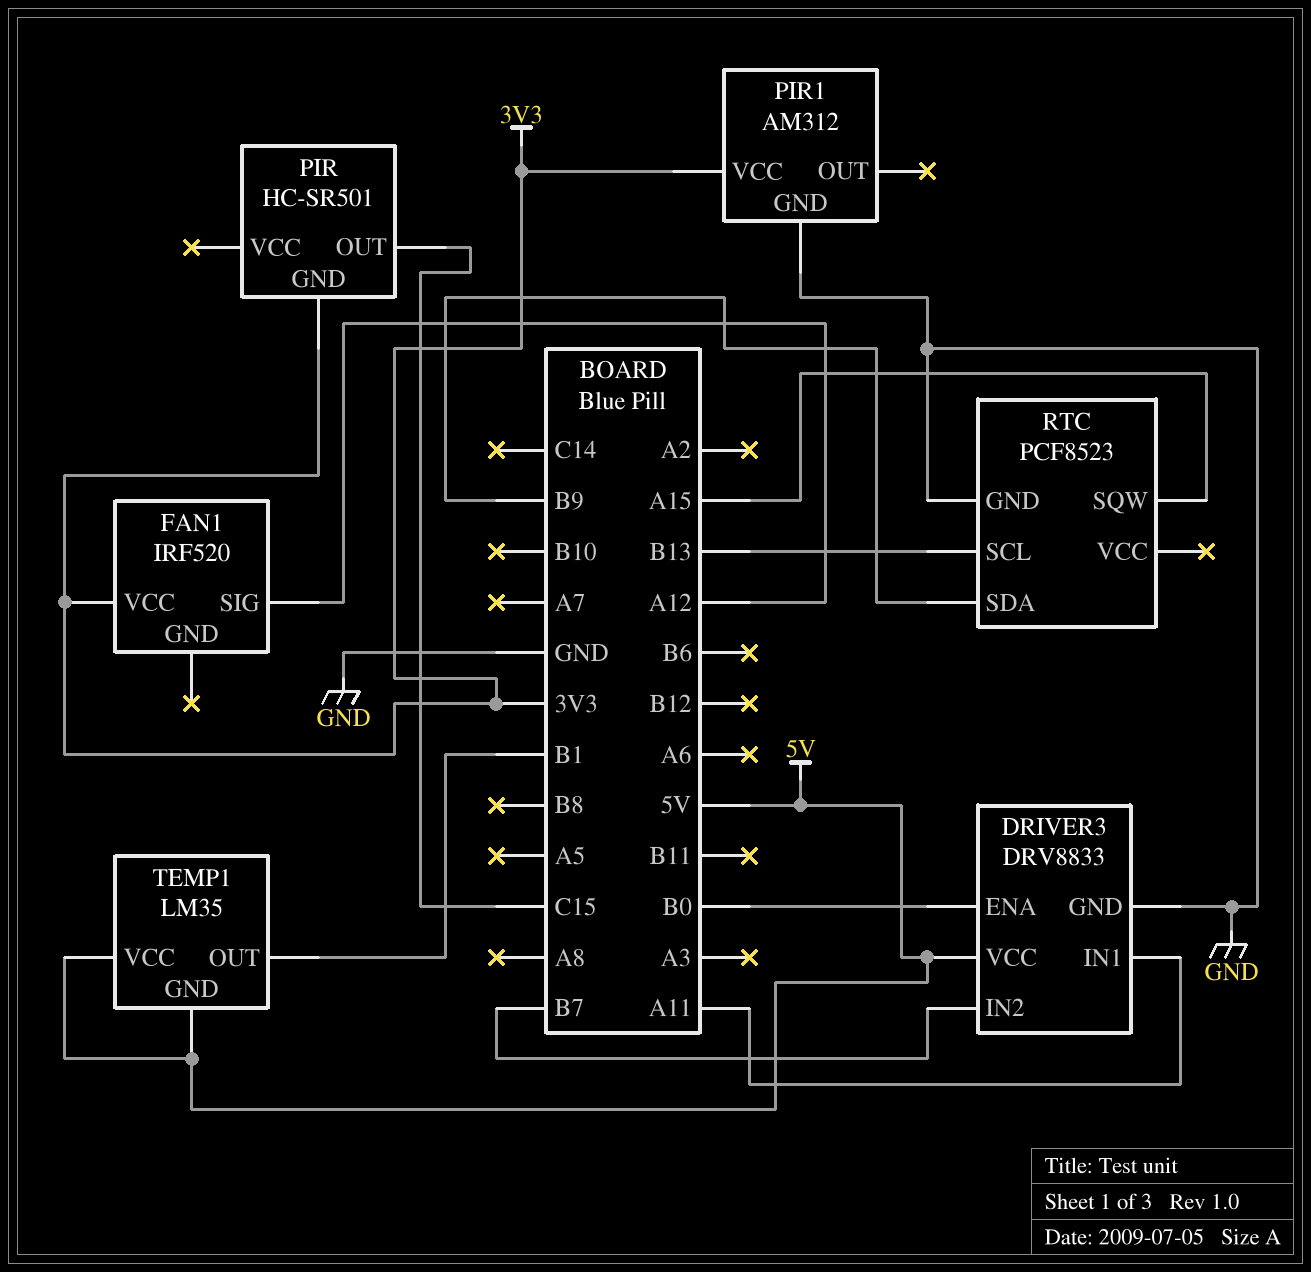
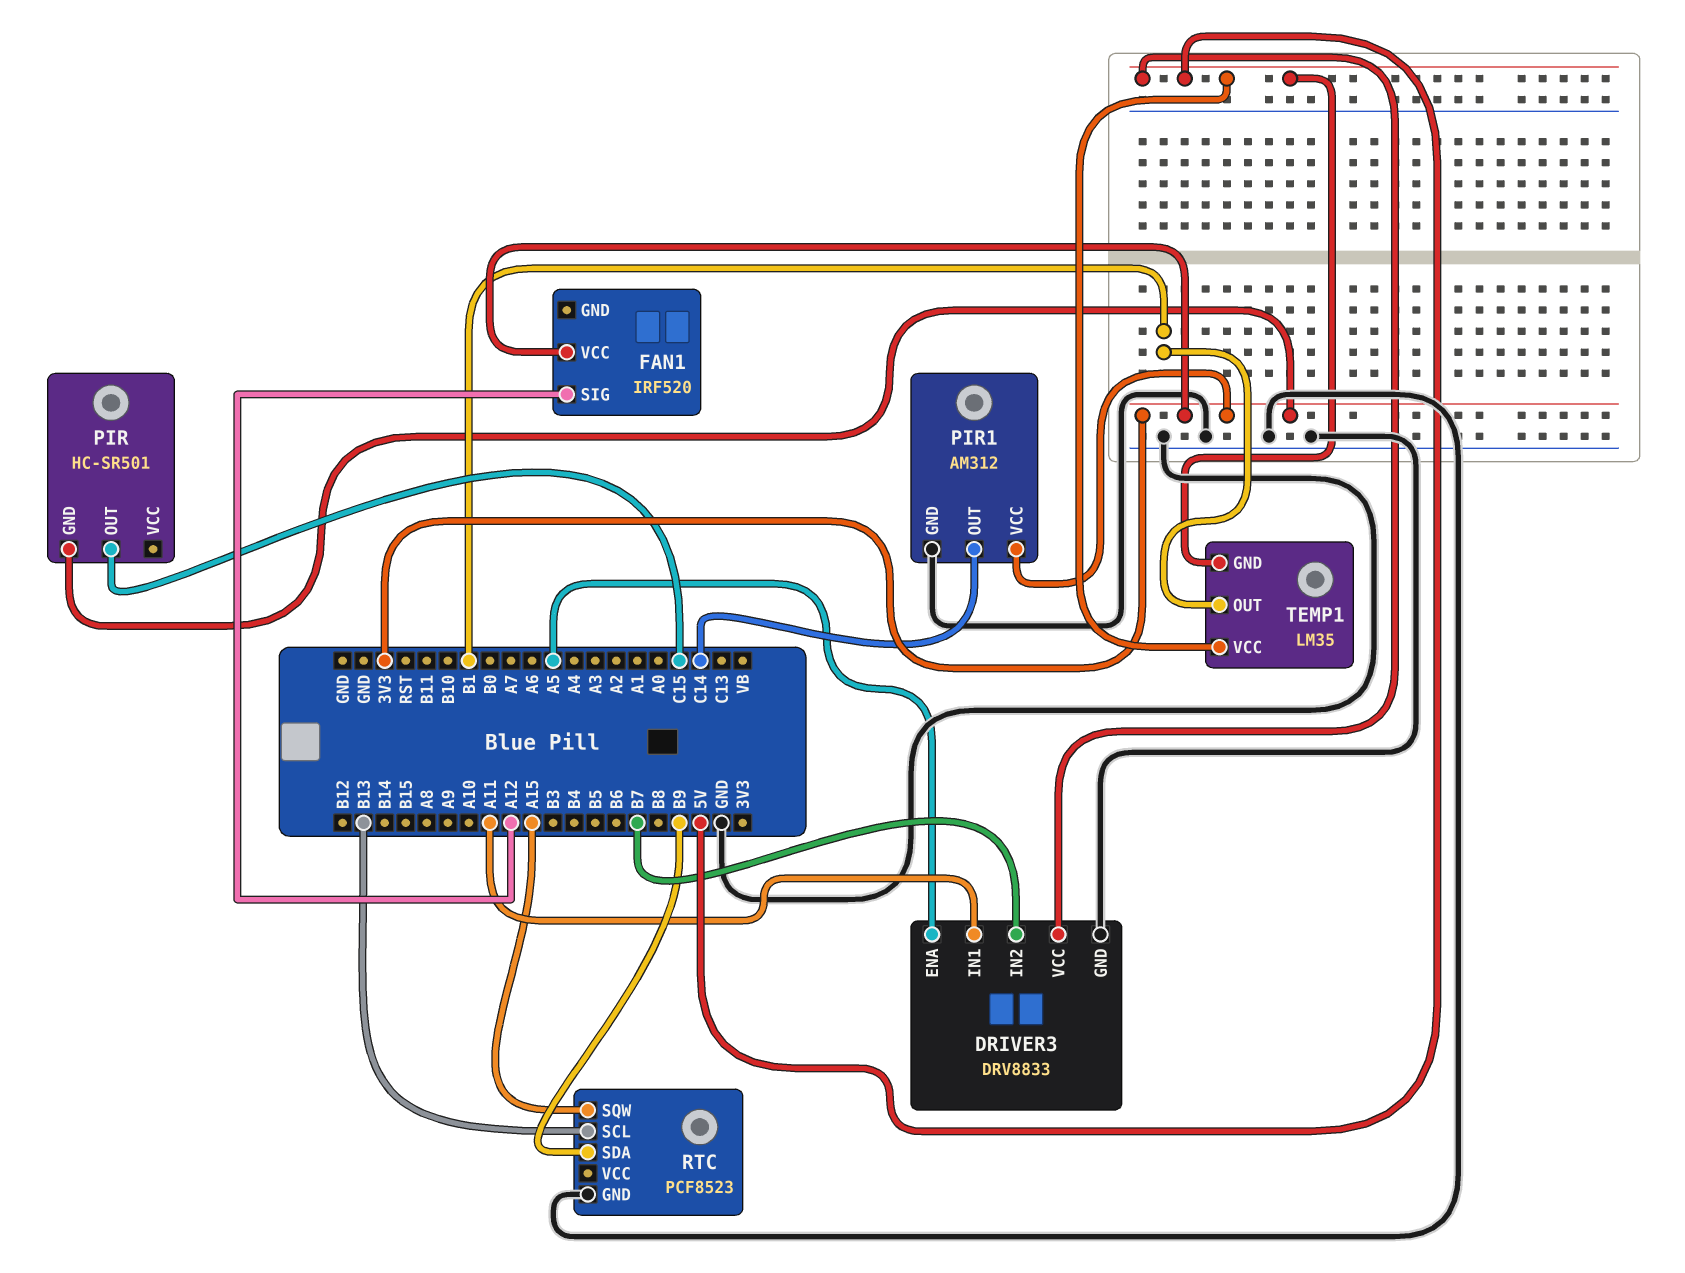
DRIVER3 pin ENA: B0 -> A5
PIR1 pin OUT: none -> C14

